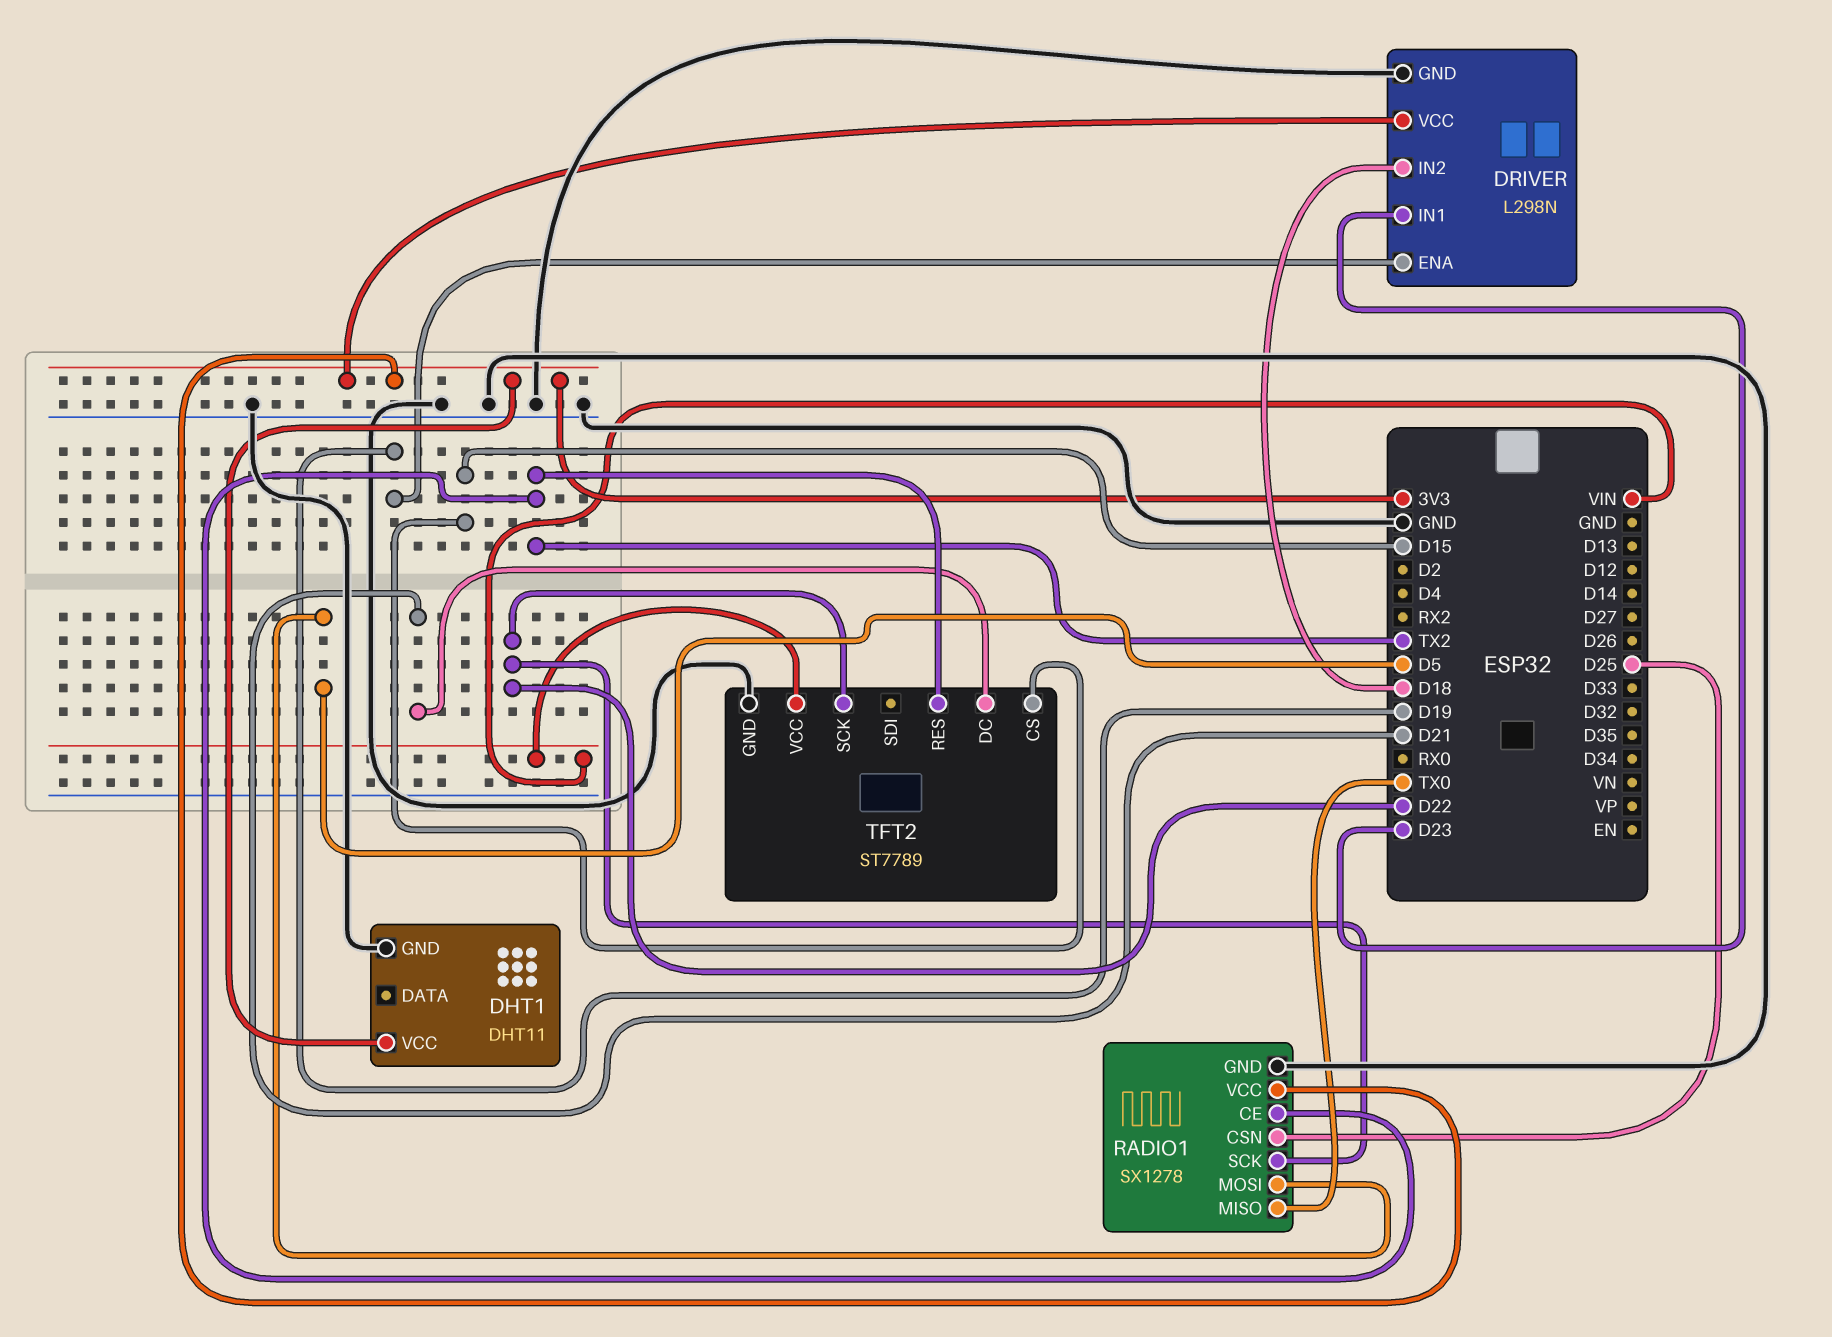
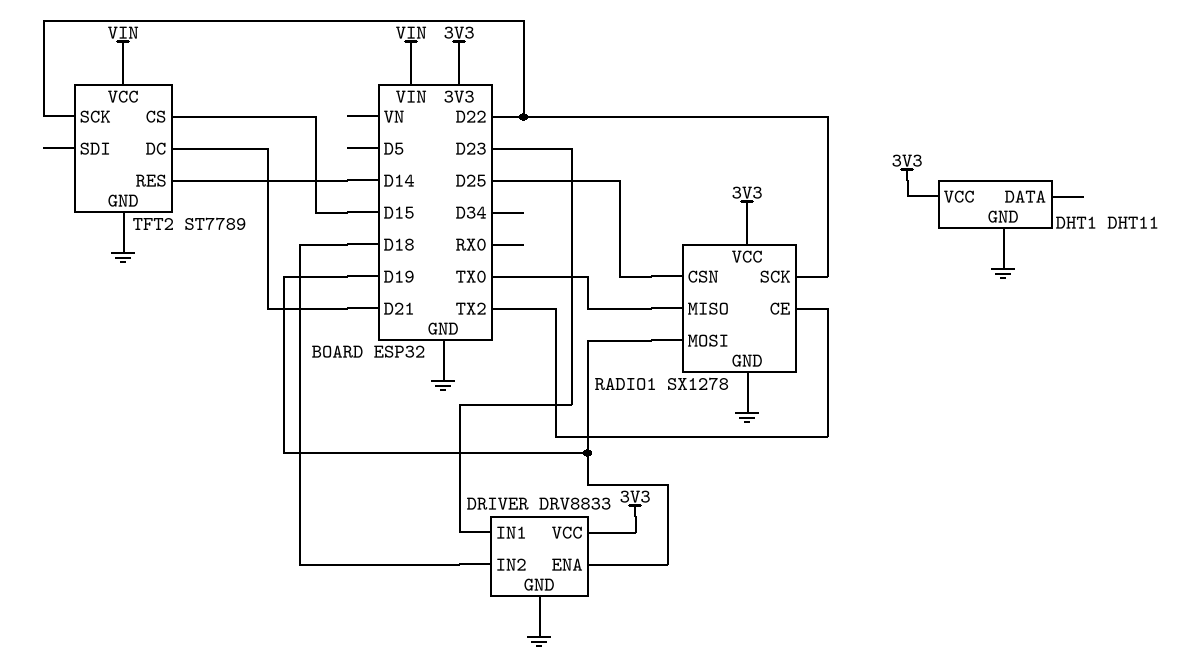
DRIVER: L298N -> DRV8833
RADIO1 pin MOSI: D5 -> D19
TFT2 pin RES: TX2 -> D14

